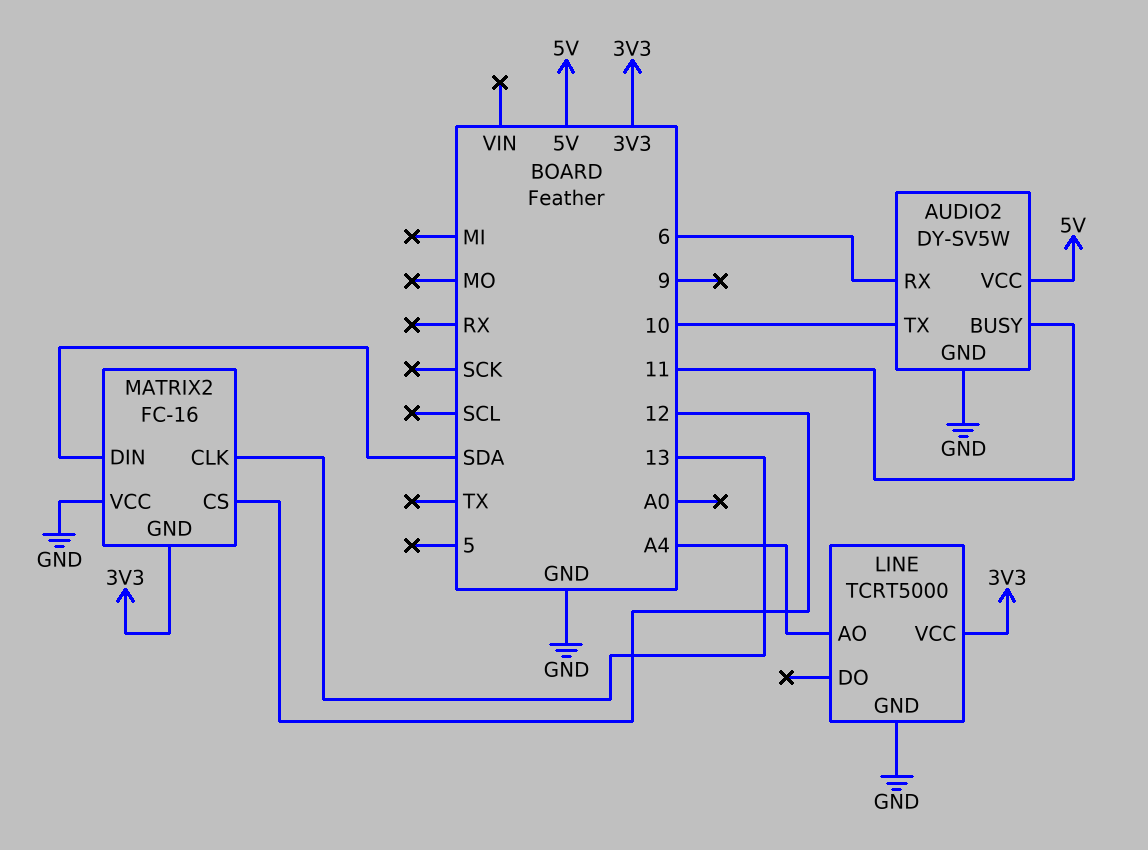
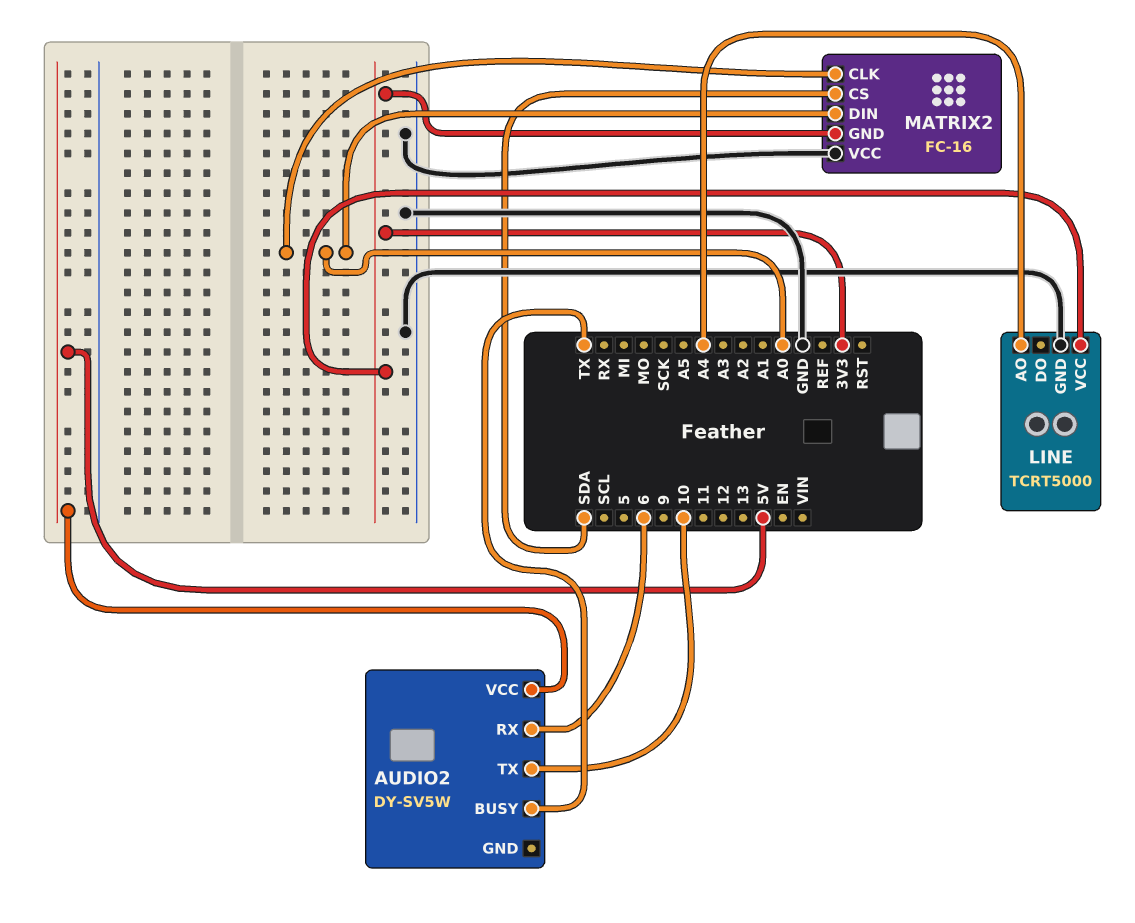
AUDIO2 pin BUSY: 11 -> TX
AUDIO2 pin GND: GND -> none
MATRIX2 pin CLK: 13 -> A0
MATRIX2 pin CS: 12 -> SDA
MATRIX2 pin DIN: SDA -> A0

